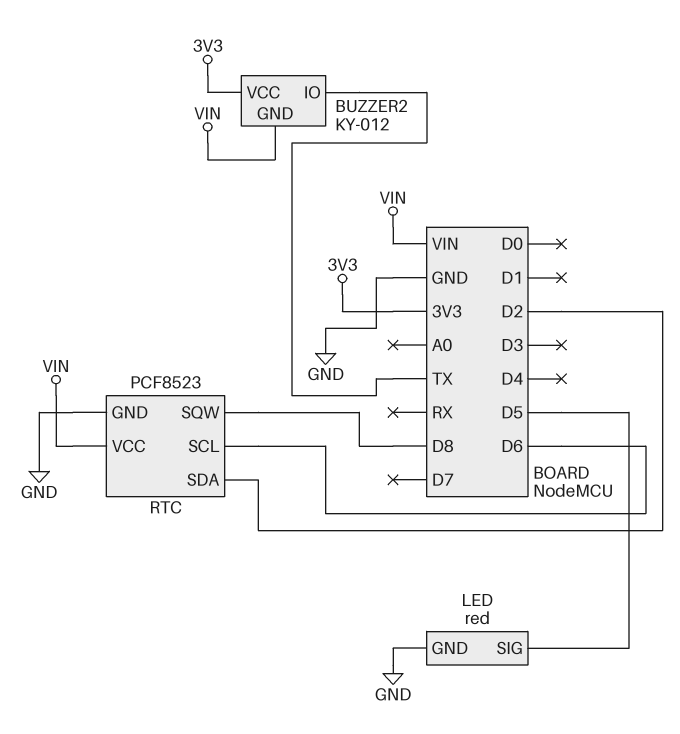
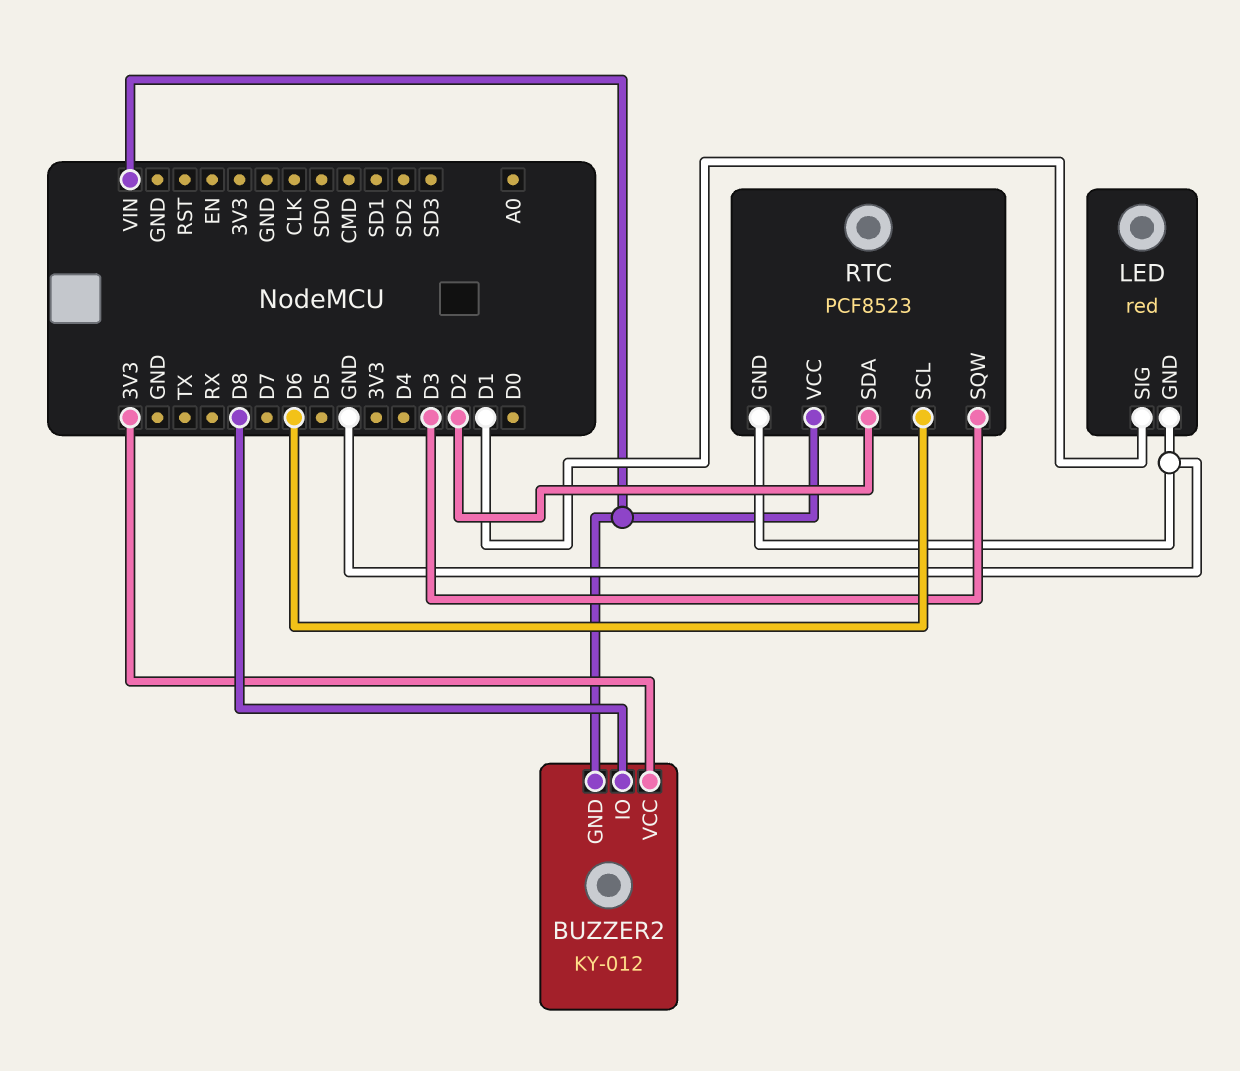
BUZZER2 pin IO: TX -> D8
LED pin SIG: D5 -> D1
RTC pin SQW: D8 -> D3

